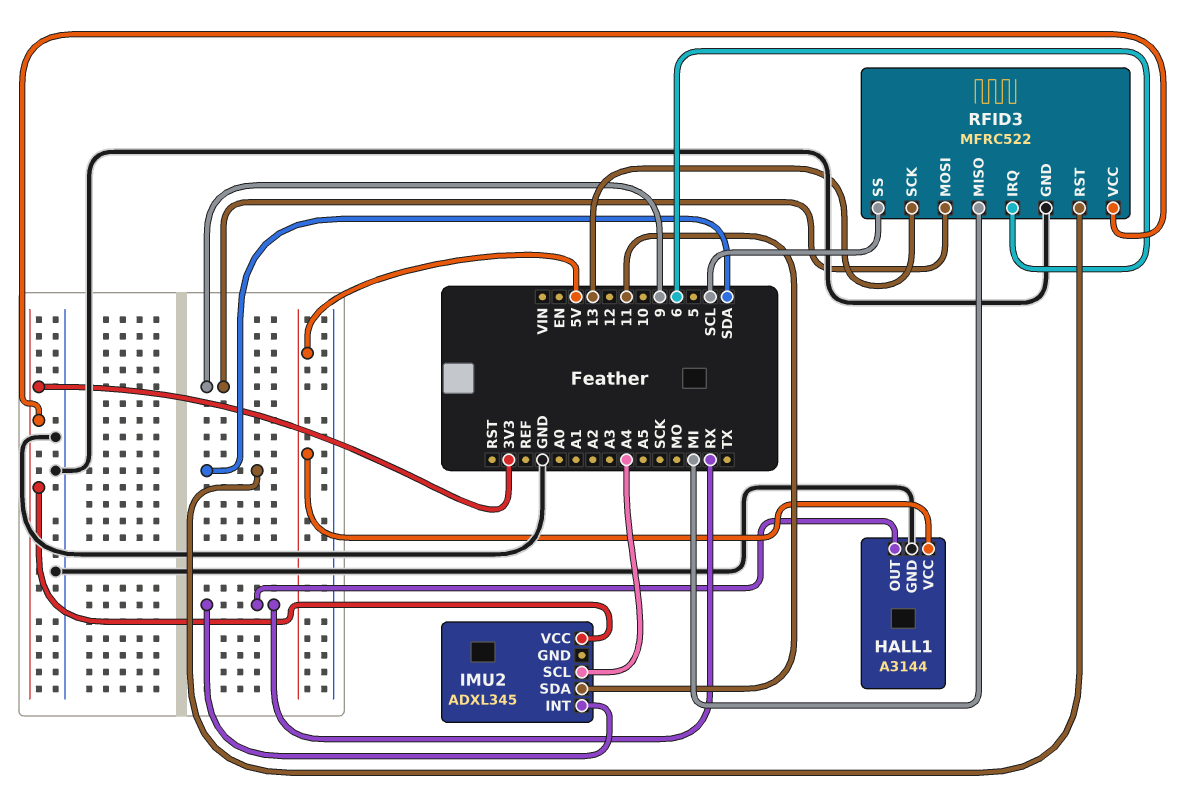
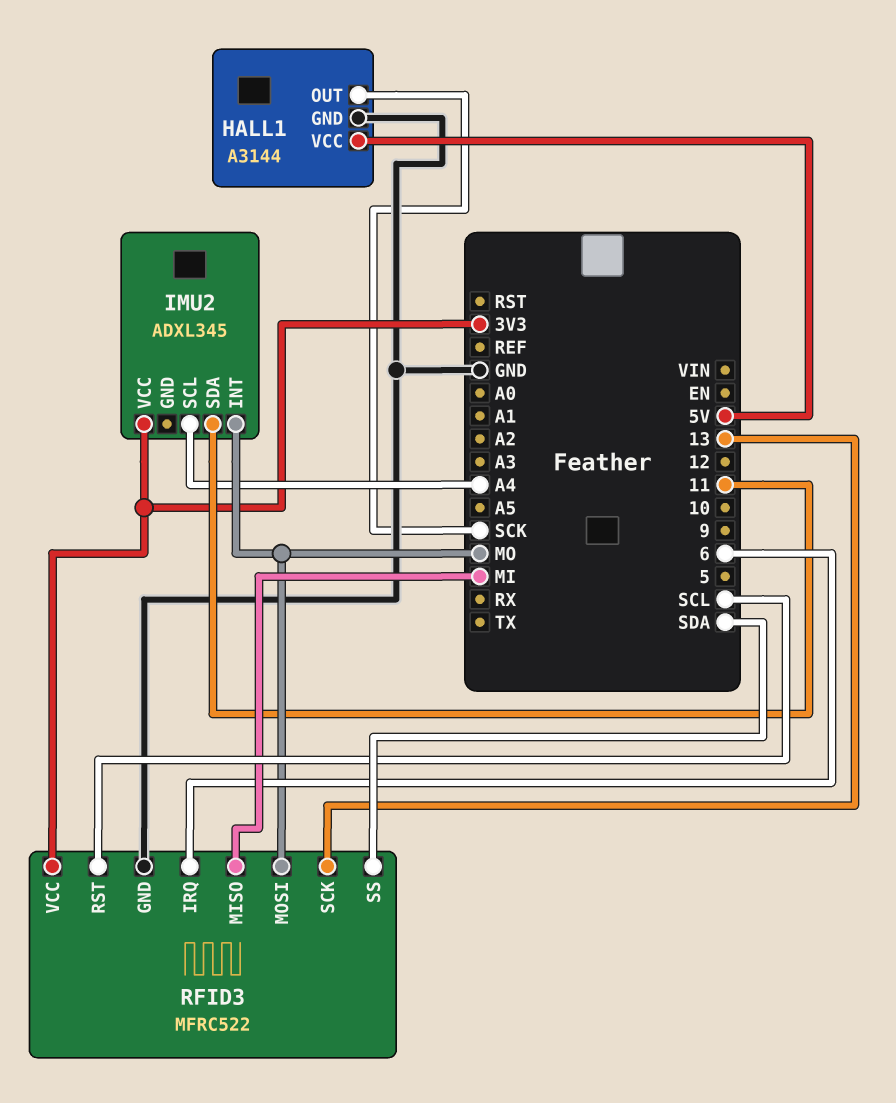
HALL1 pin OUT: RX -> SCK
IMU2 pin INT: RX -> MO
RFID3 pin MOSI: 9 -> MO
RFID3 pin RST: SDA -> SCL
RFID3 pin SS: SCL -> SDA

